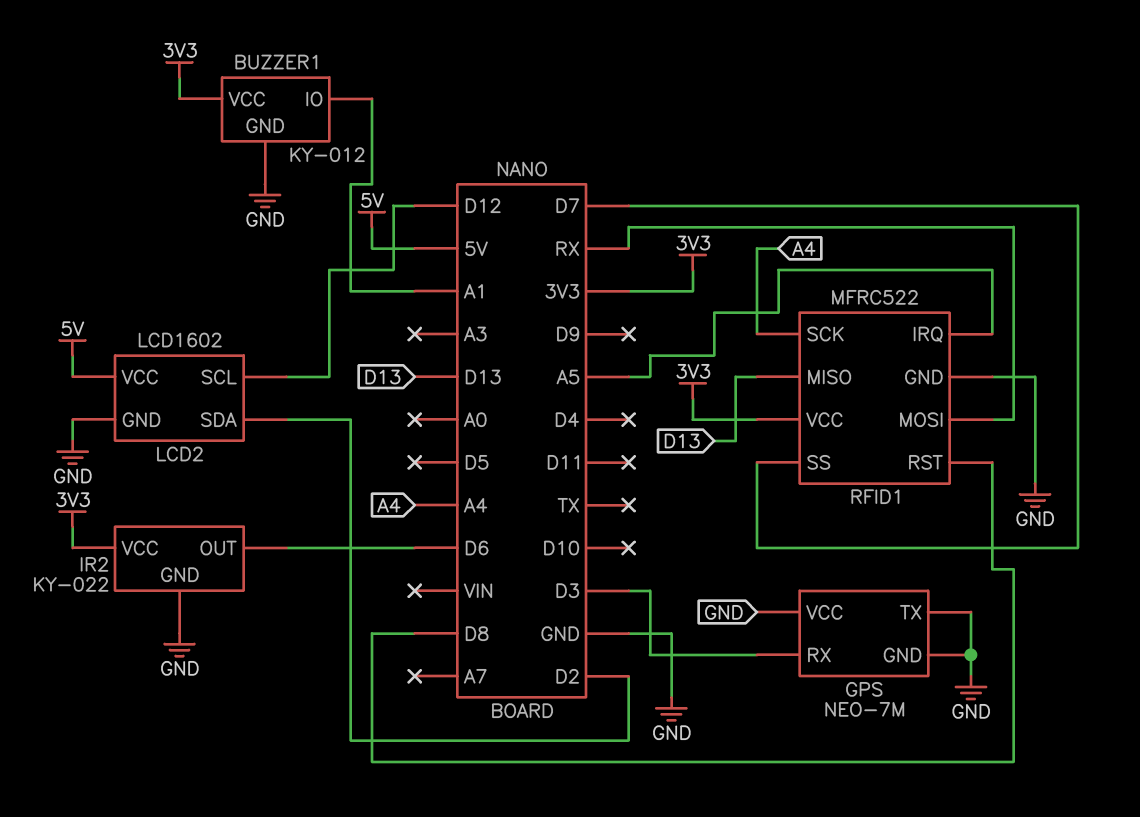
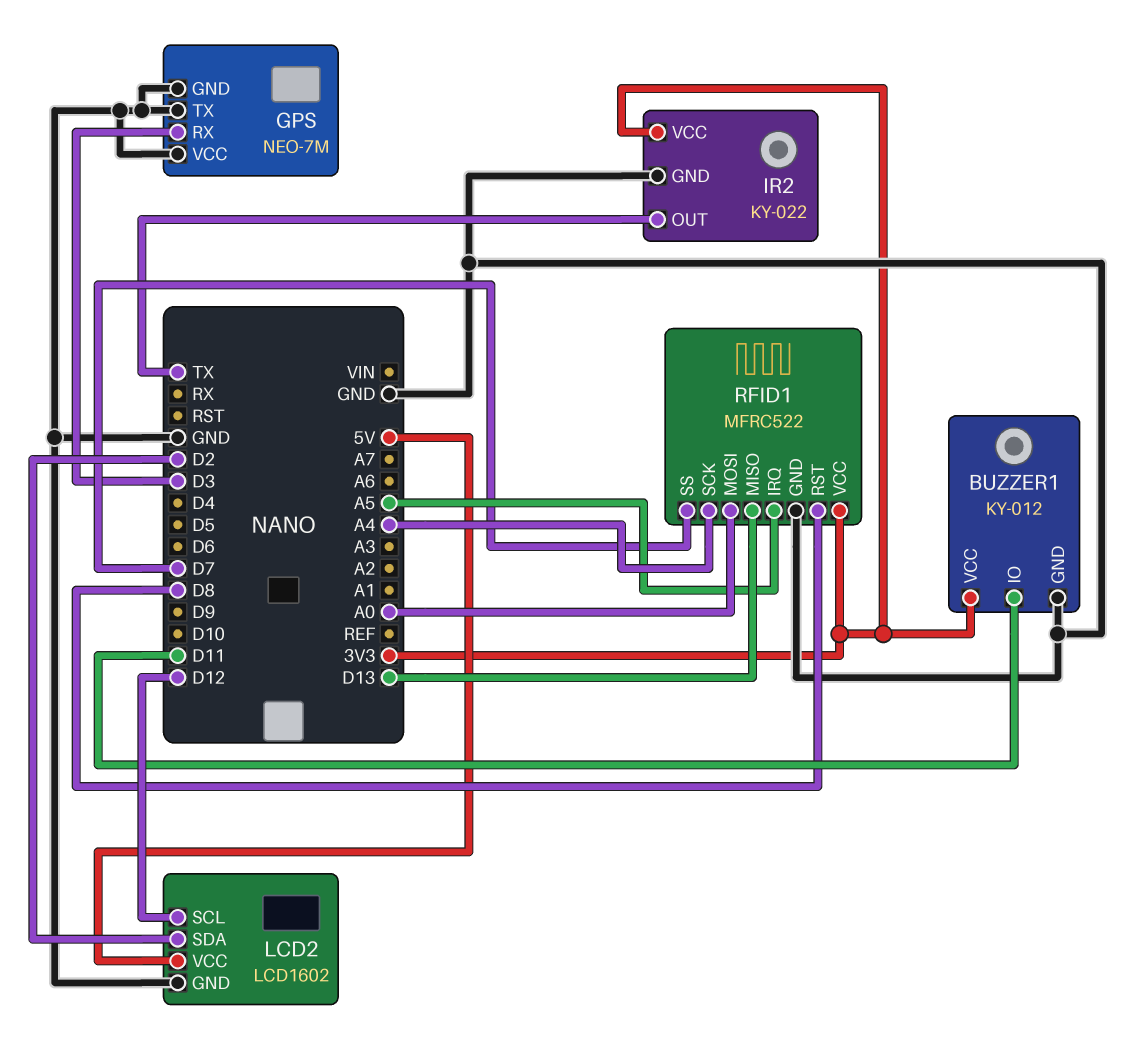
BUZZER1 pin IO: A1 -> D11
IR2 pin OUT: D6 -> TX
RFID1 pin MOSI: RX -> A0

